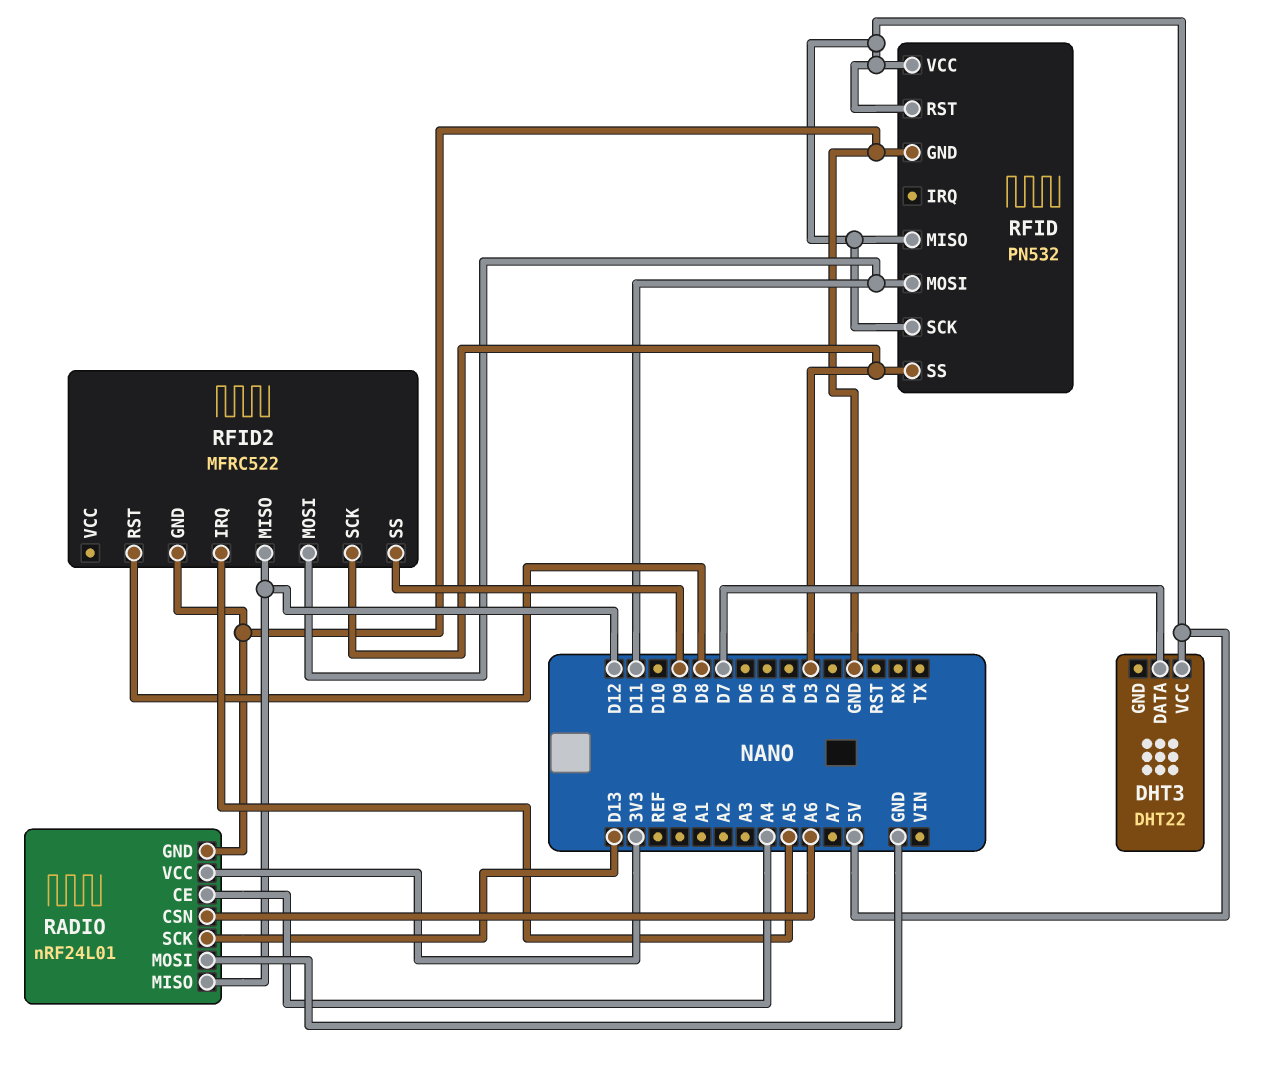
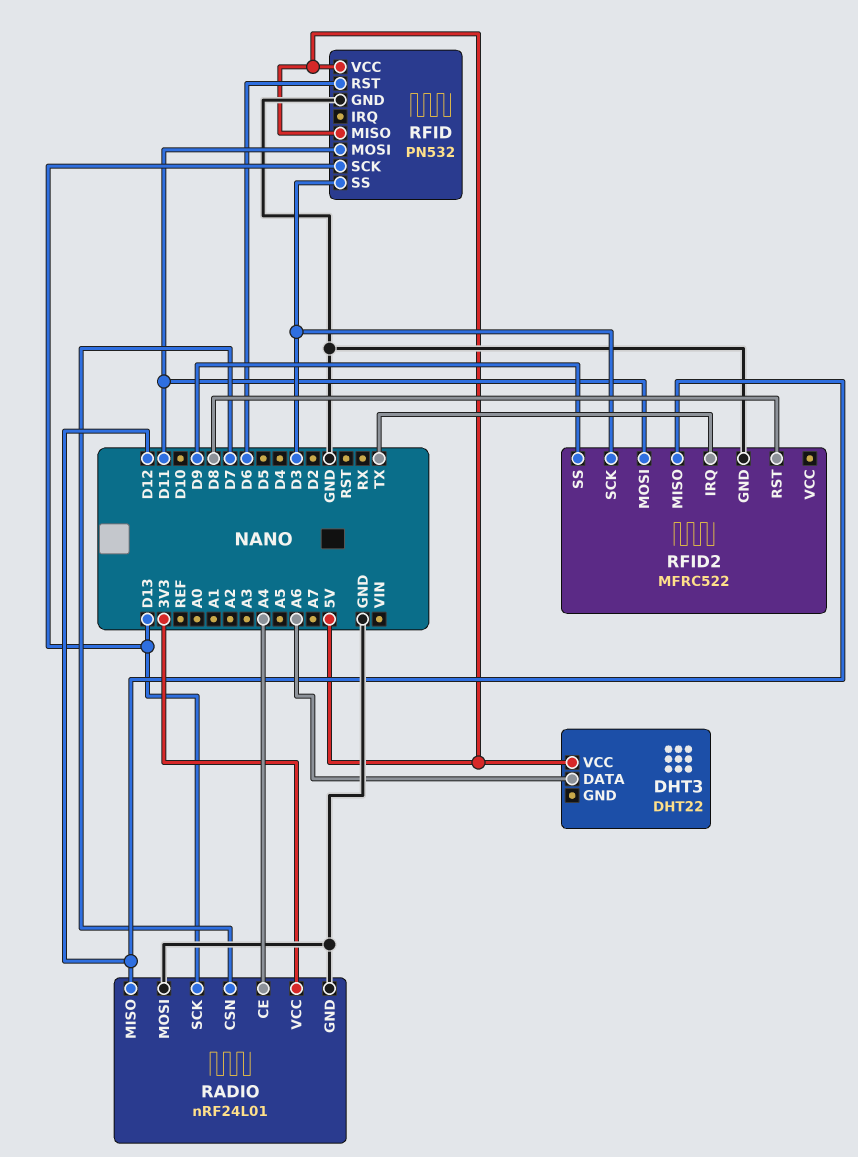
DHT3 pin DATA: D7 -> A6
RADIO pin CSN: A6 -> D7
RFID pin RST: 5V -> D6
RFID pin SCK: 5V -> D13
RFID2 pin IRQ: A5 -> TX

